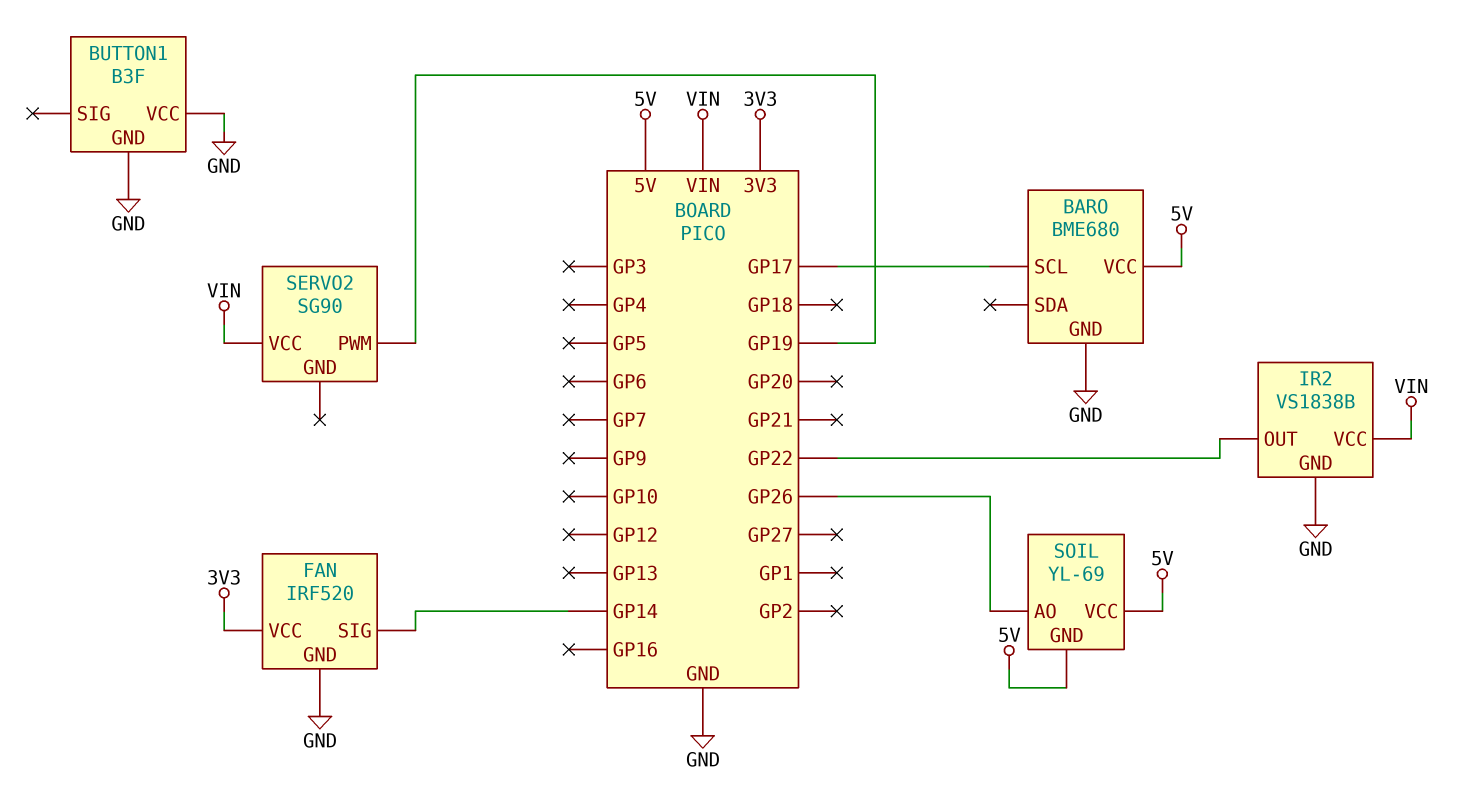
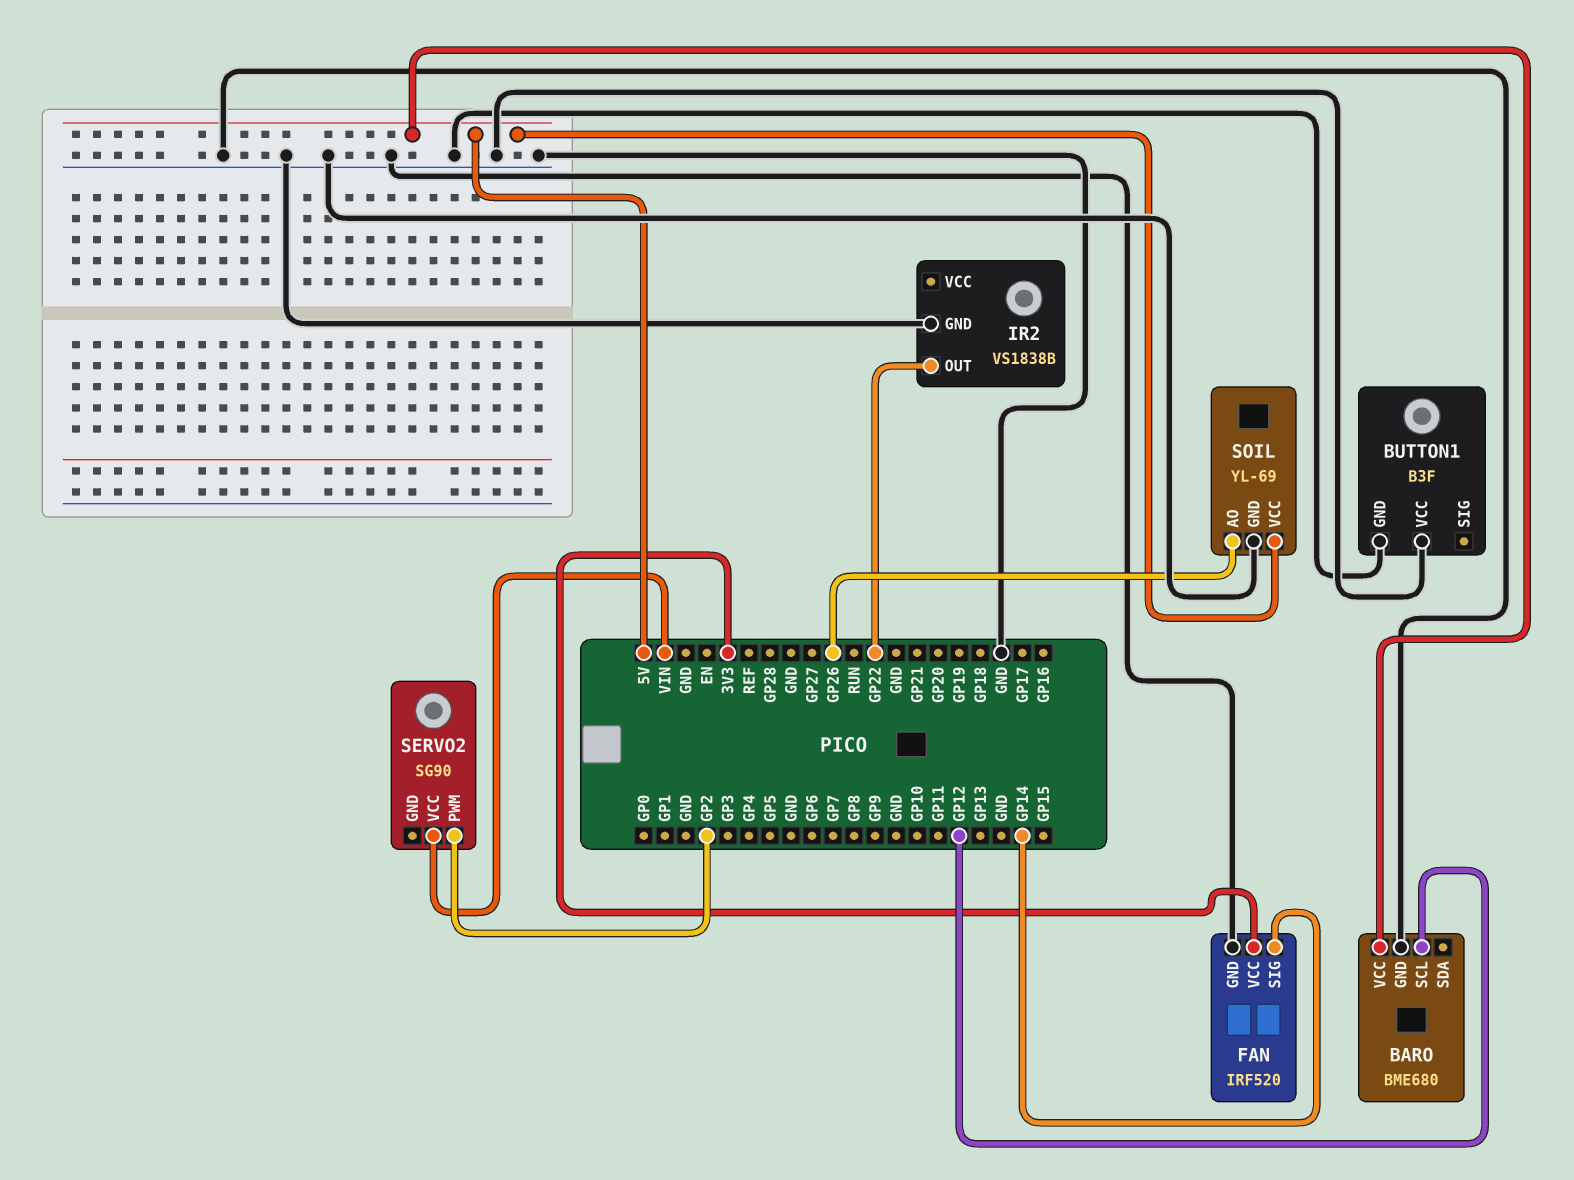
BARO pin SCL: GP17 -> GP12
IR2 pin VCC: VIN -> none
SERVO2 pin PWM: GP19 -> GP2
SOIL pin GND: 5V -> GND

